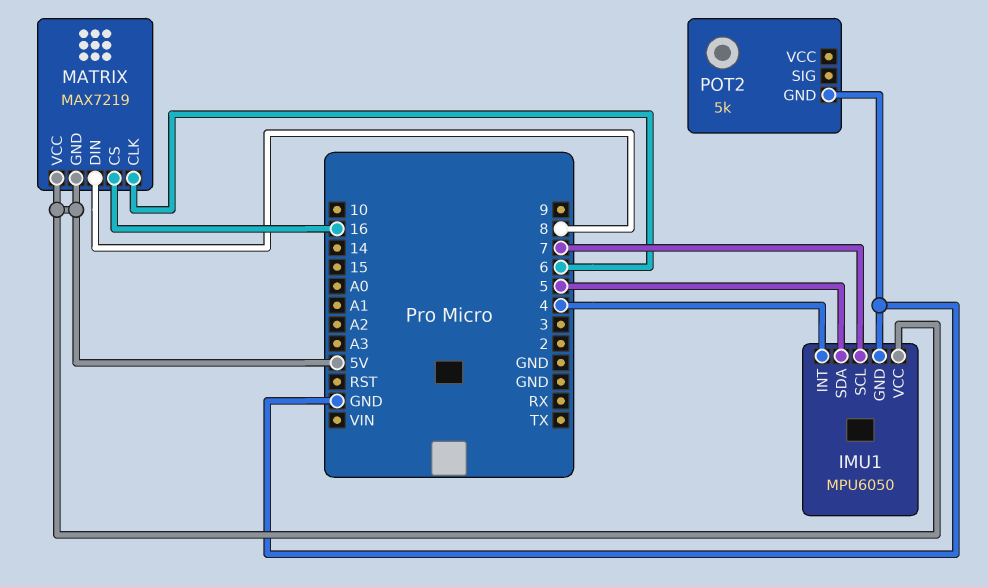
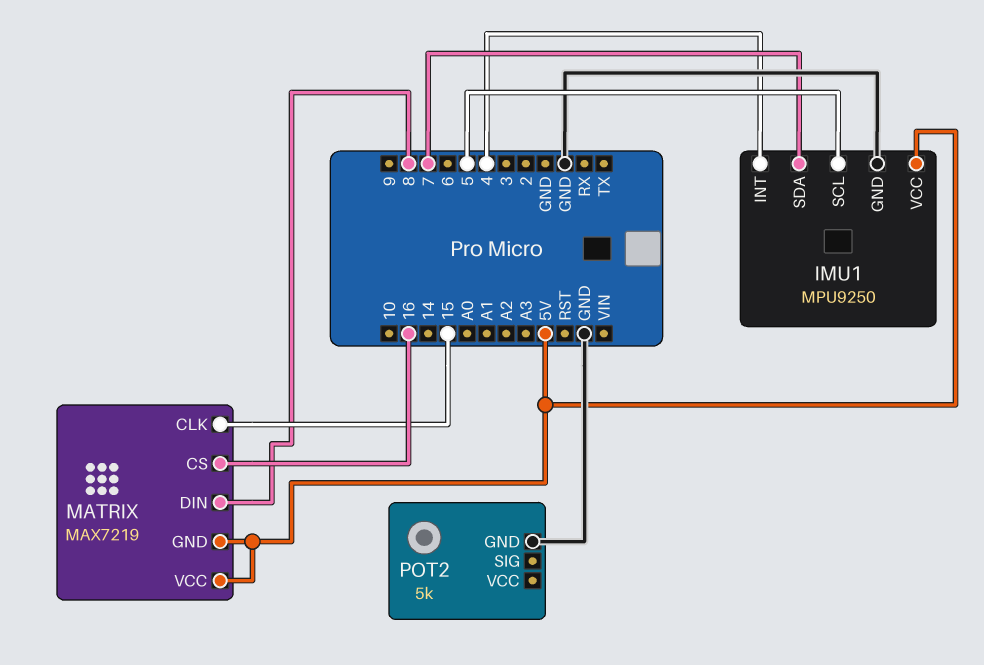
IMU1: MPU6050 -> MPU9250
IMU1 pin SCL: 7 -> 5
IMU1 pin SDA: 5 -> 7
MATRIX pin CLK: 6 -> 15

